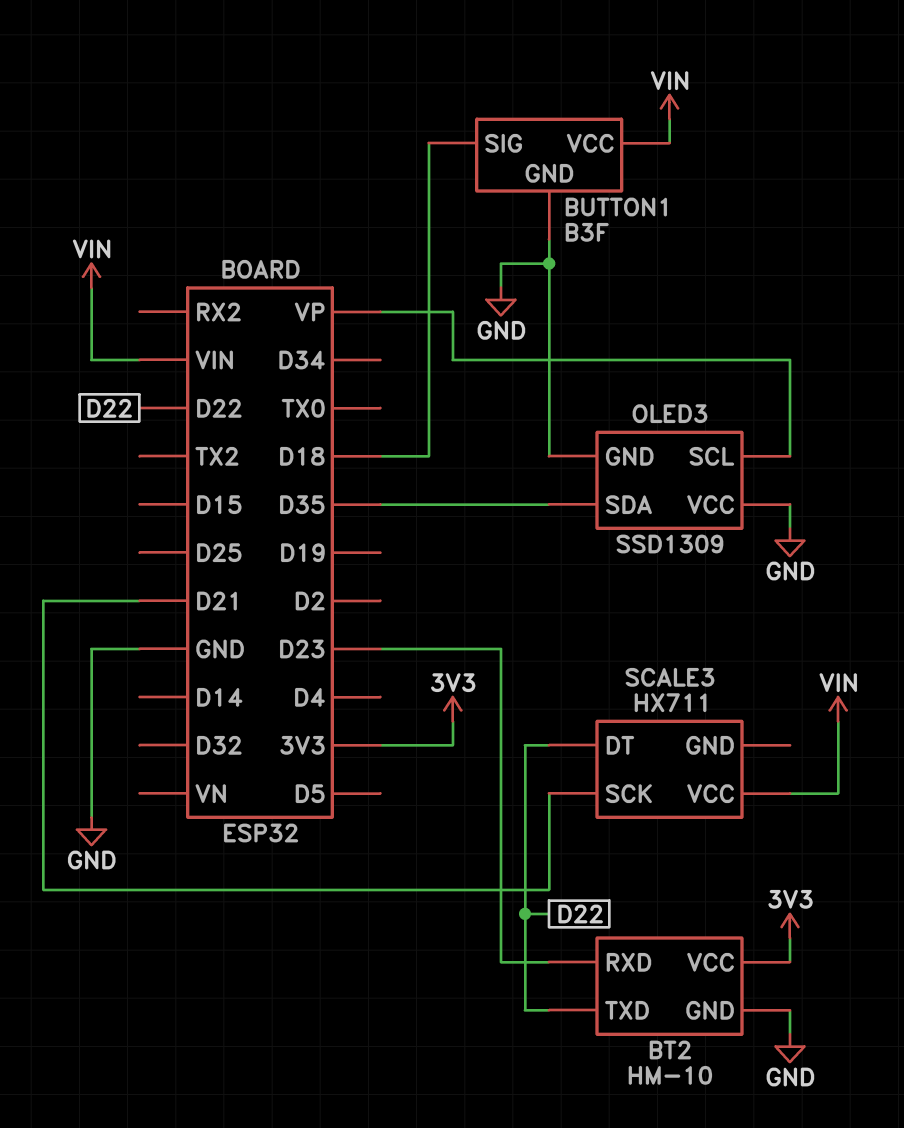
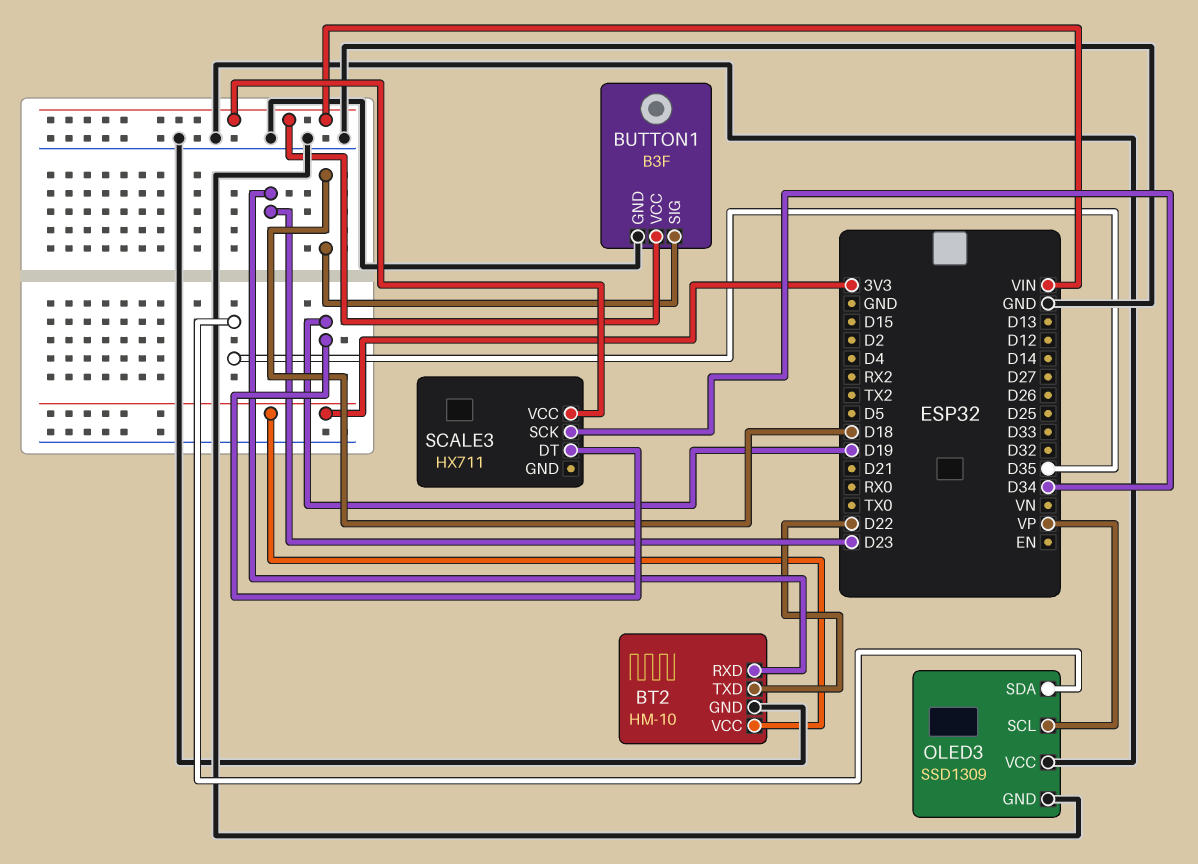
SCALE3 pin DT: D22 -> D19
SCALE3 pin SCK: D21 -> D34

